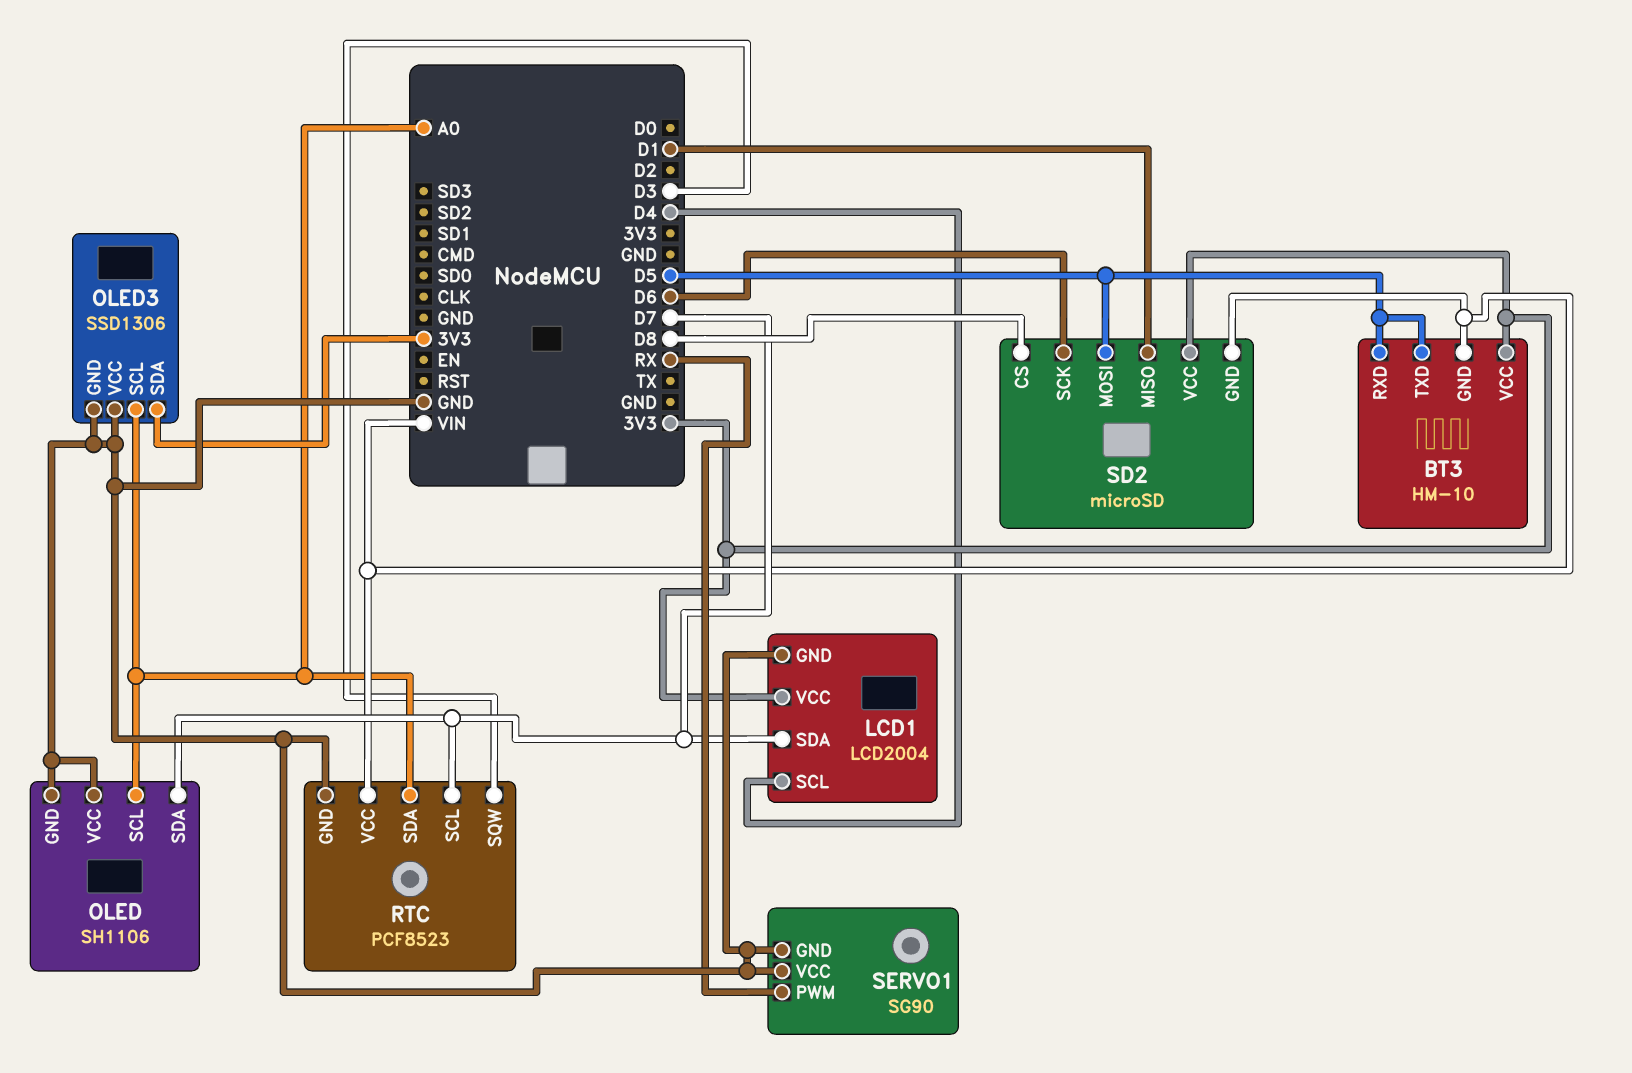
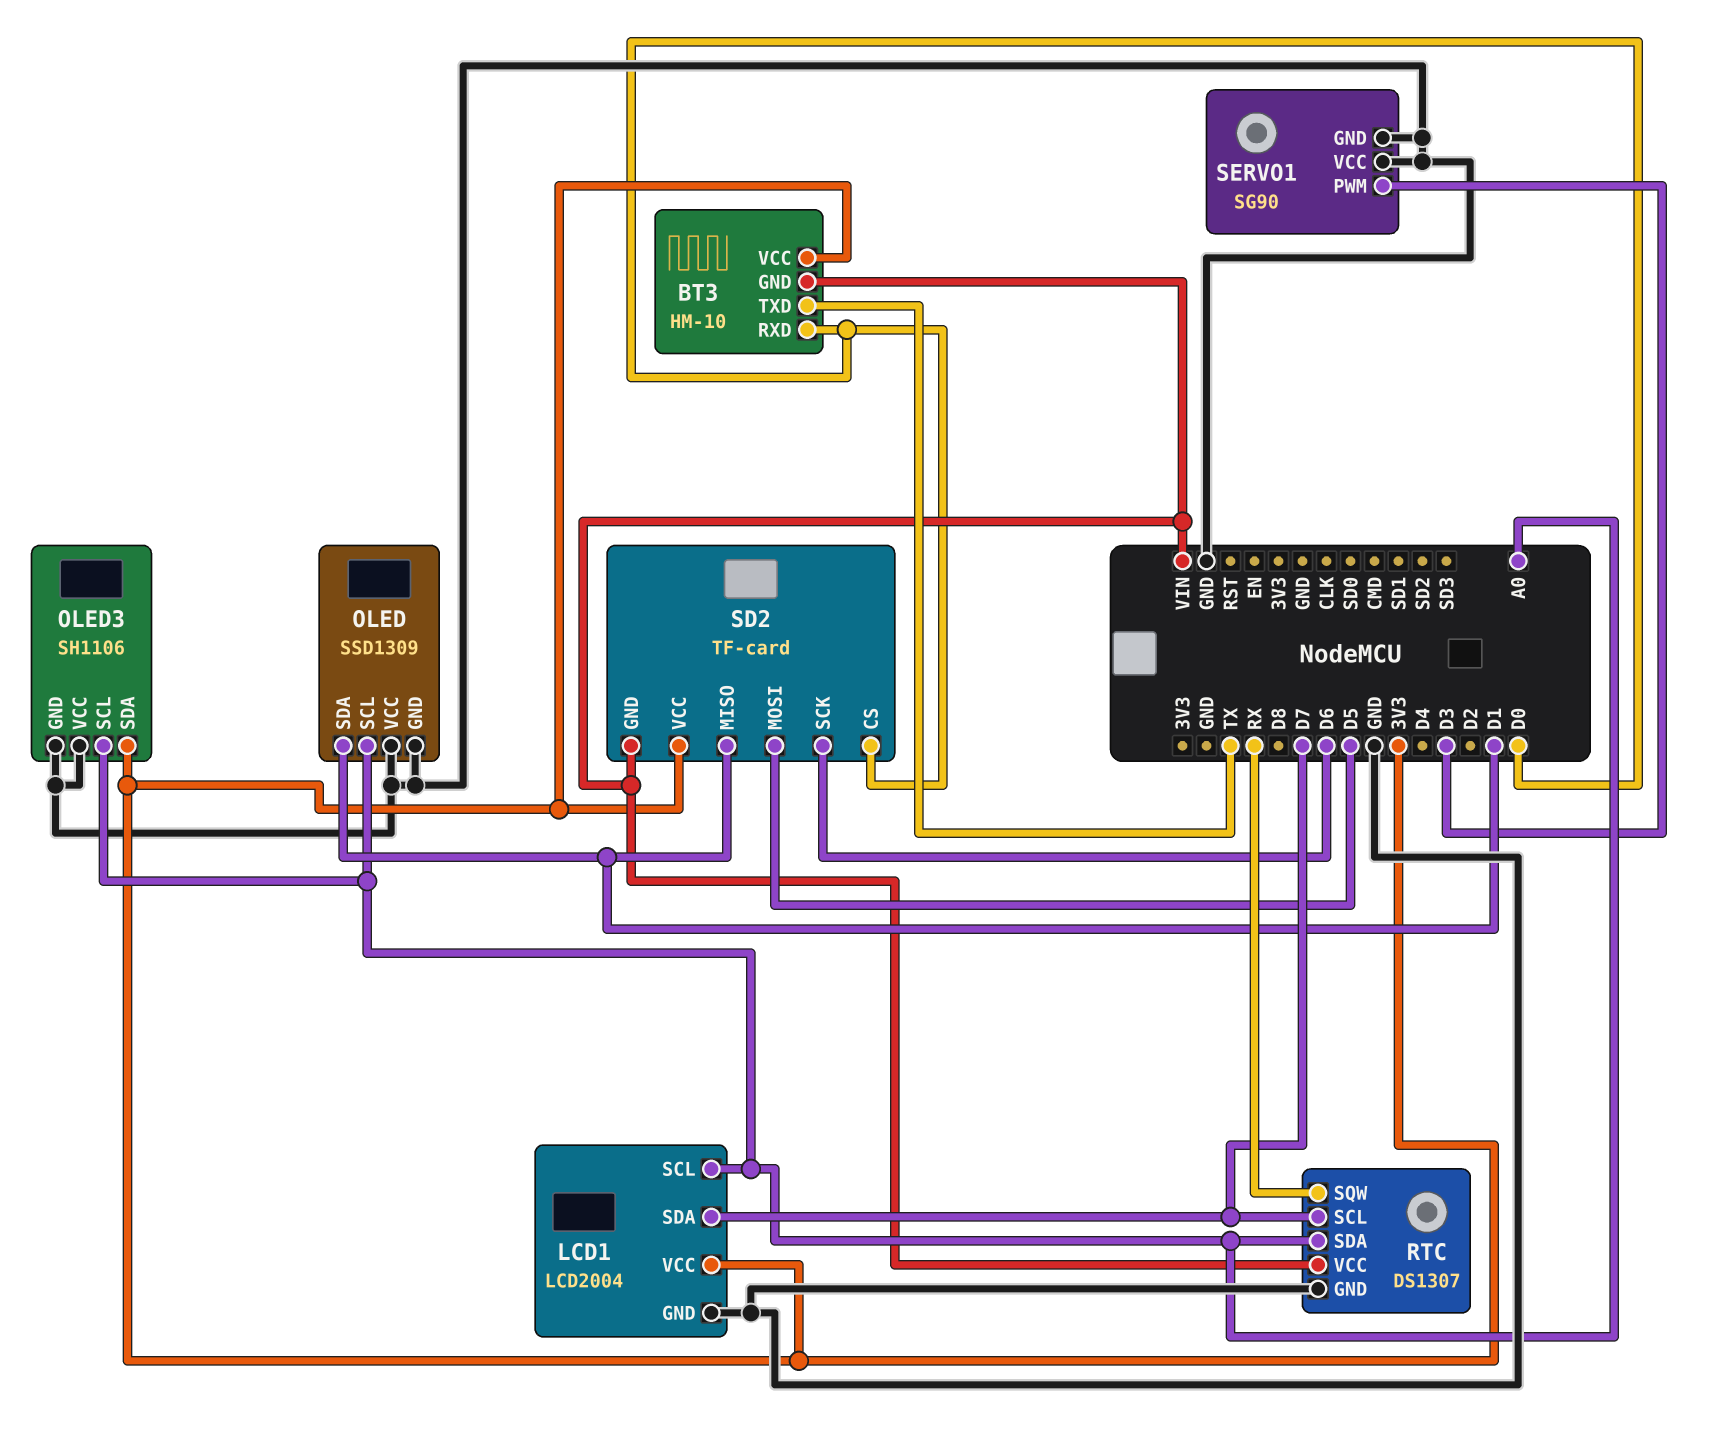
BT3 pin RXD: D5 -> D0
BT3 pin TXD: D5 -> TX
LCD1 pin SCL: D4 -> A0
OLED: SH1106 -> SSD1309
OLED pin SDA: D7 -> D1
OLED3: SSD1306 -> SH1106
RTC: PCF8523 -> DS1307
RTC pin SQW: D3 -> RX
SD2: microSD -> TF-card
SD2 pin CS: D8 -> D0
SERVO1 pin PWM: RX -> D3

